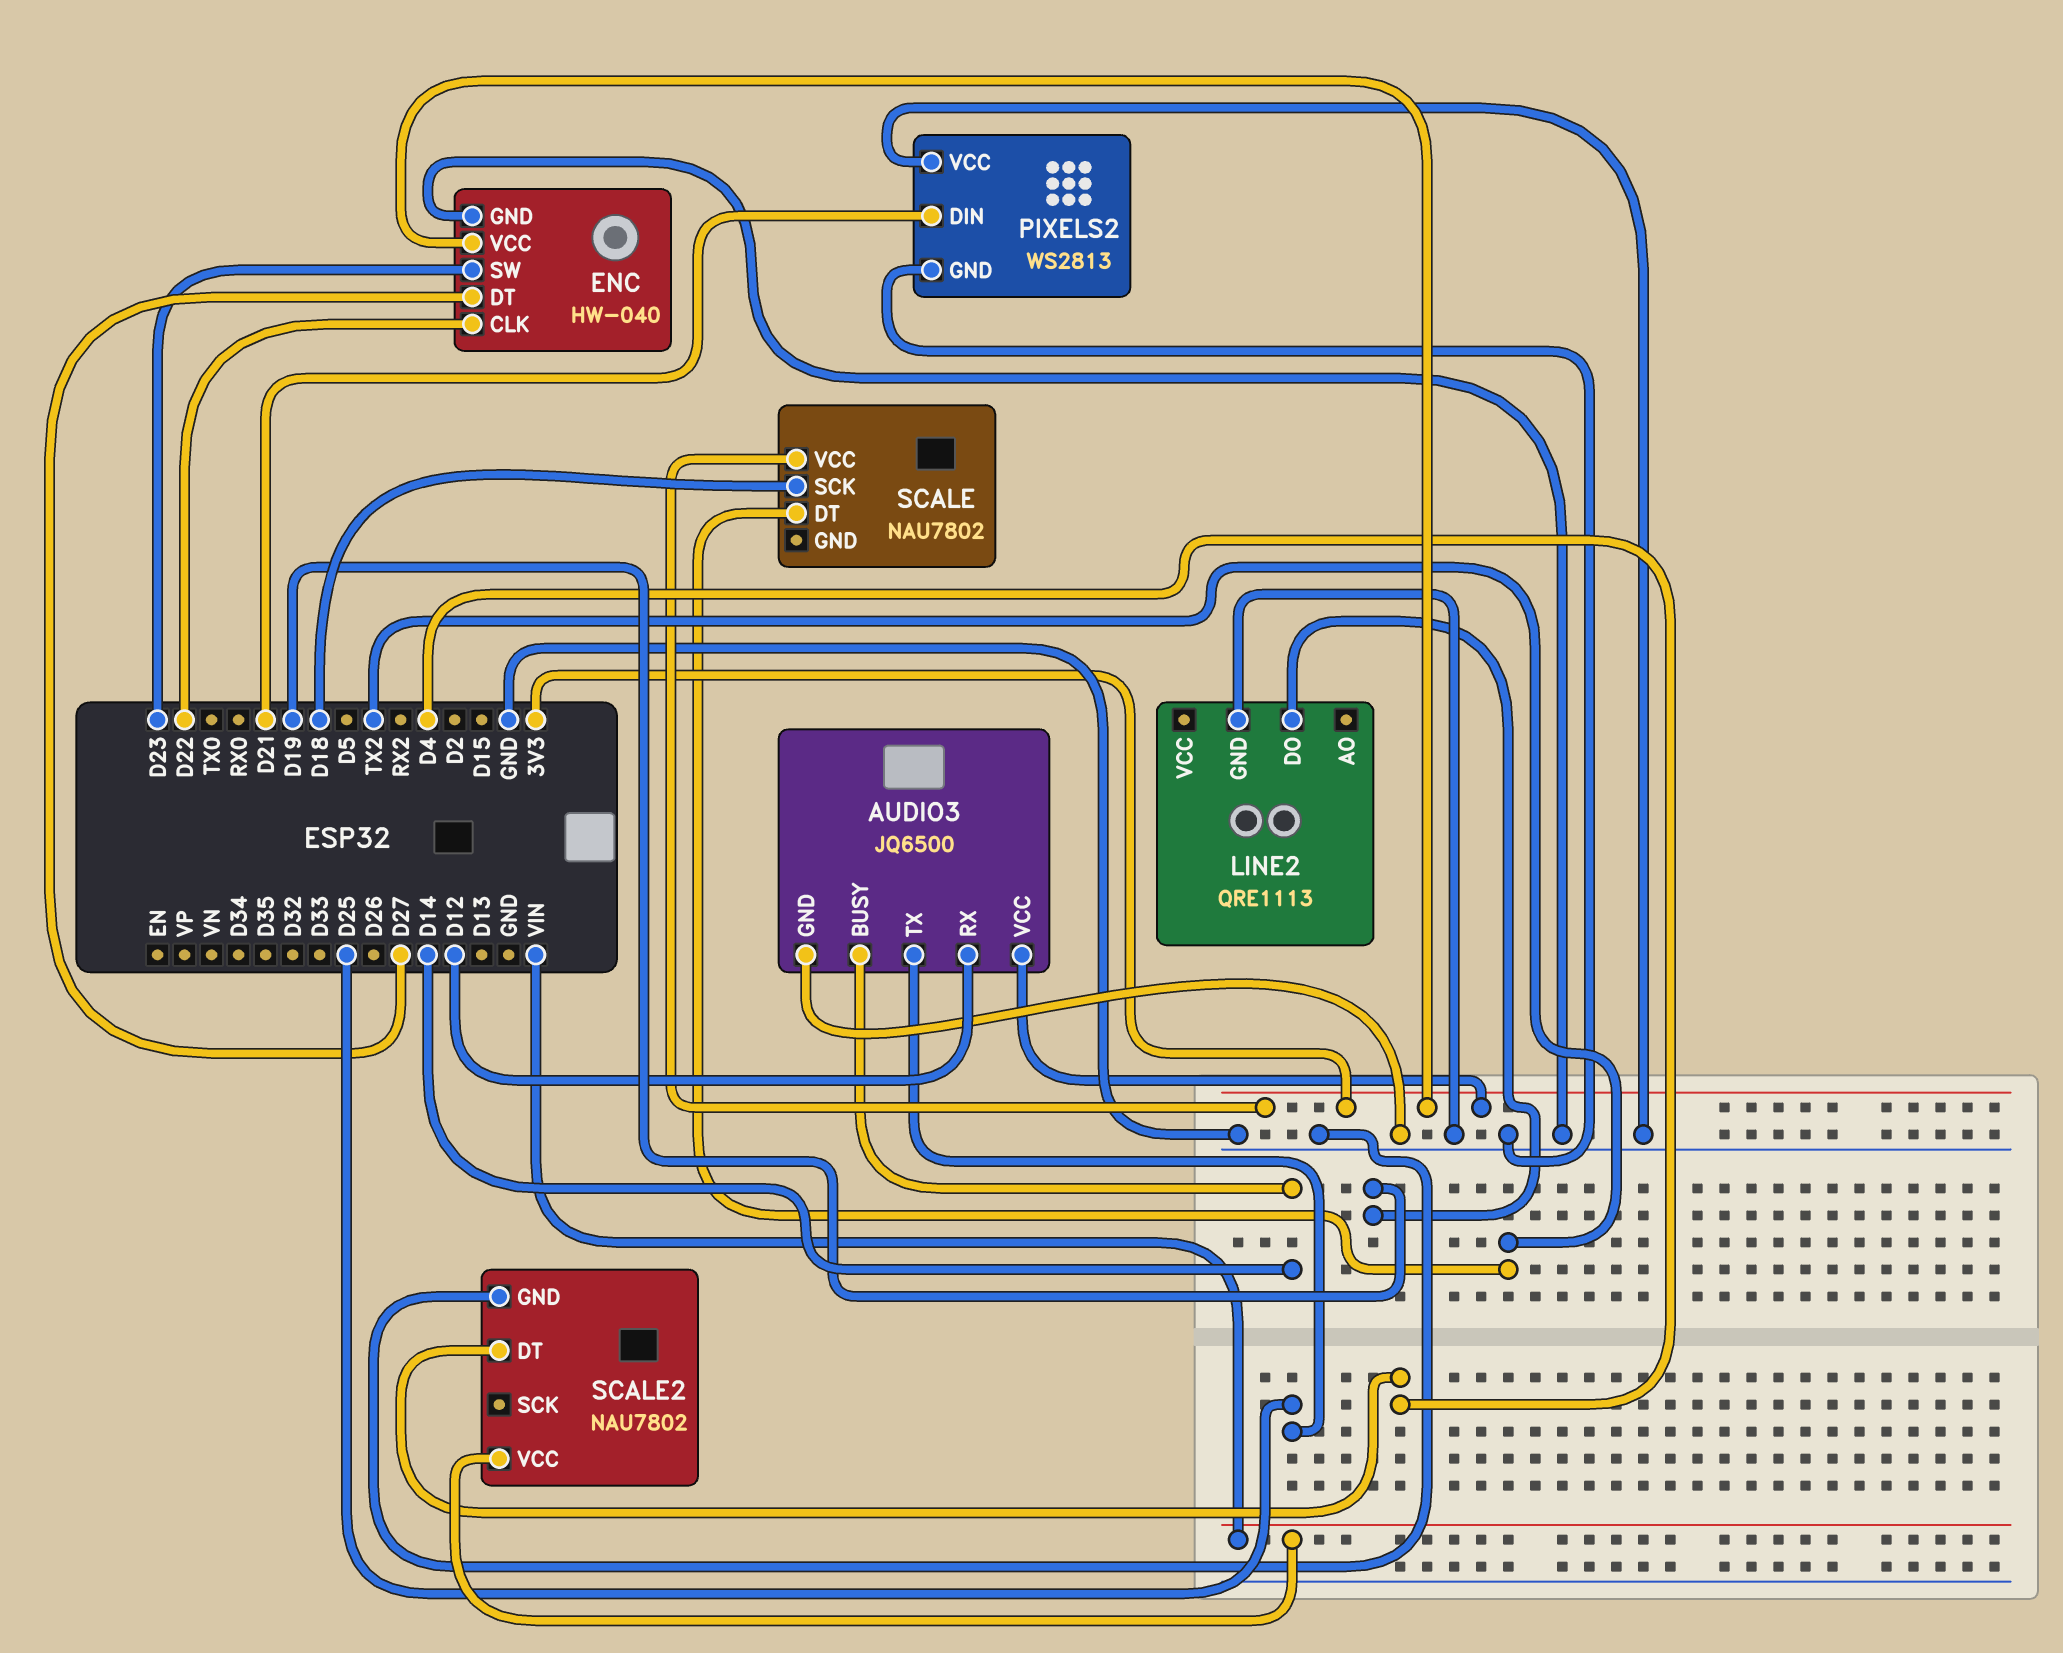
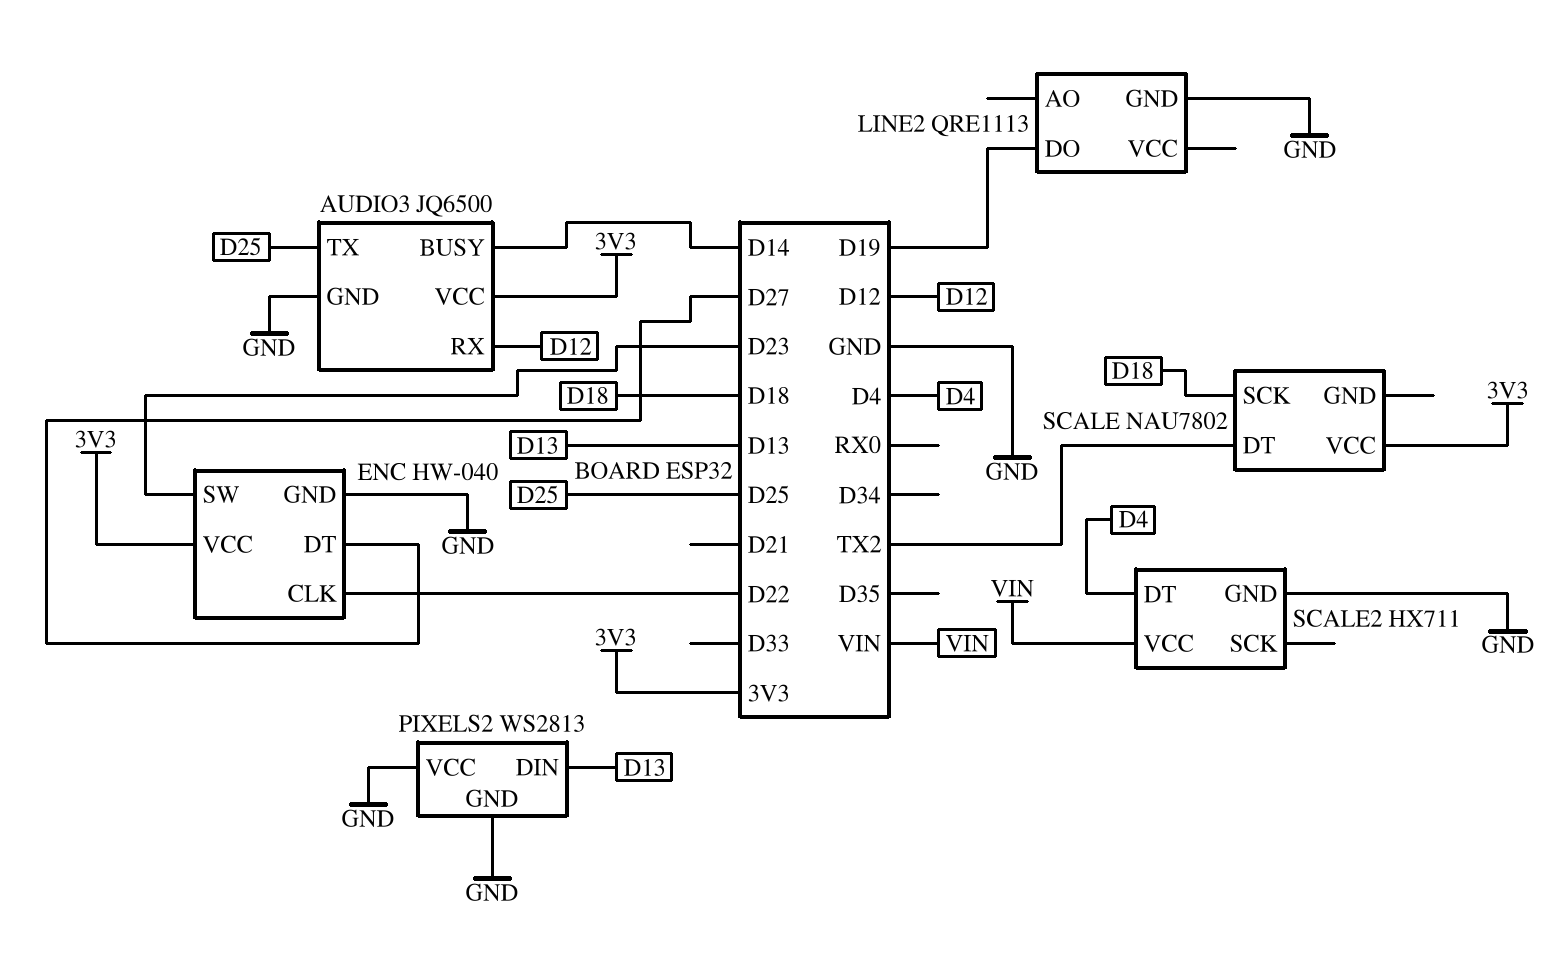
PIXELS2 pin DIN: D21 -> D13
SCALE2: NAU7802 -> HX711

